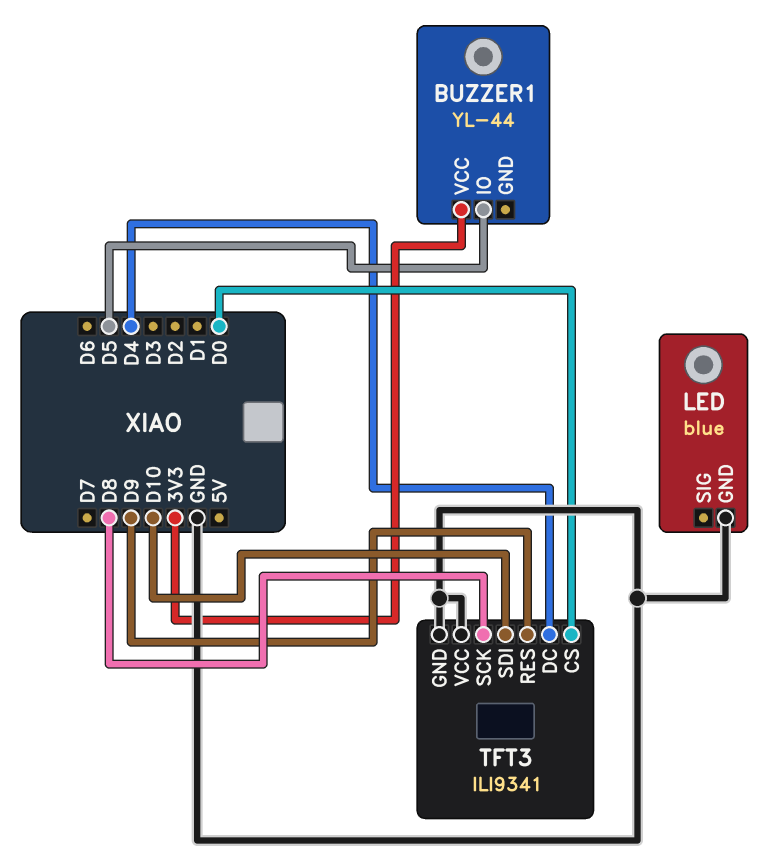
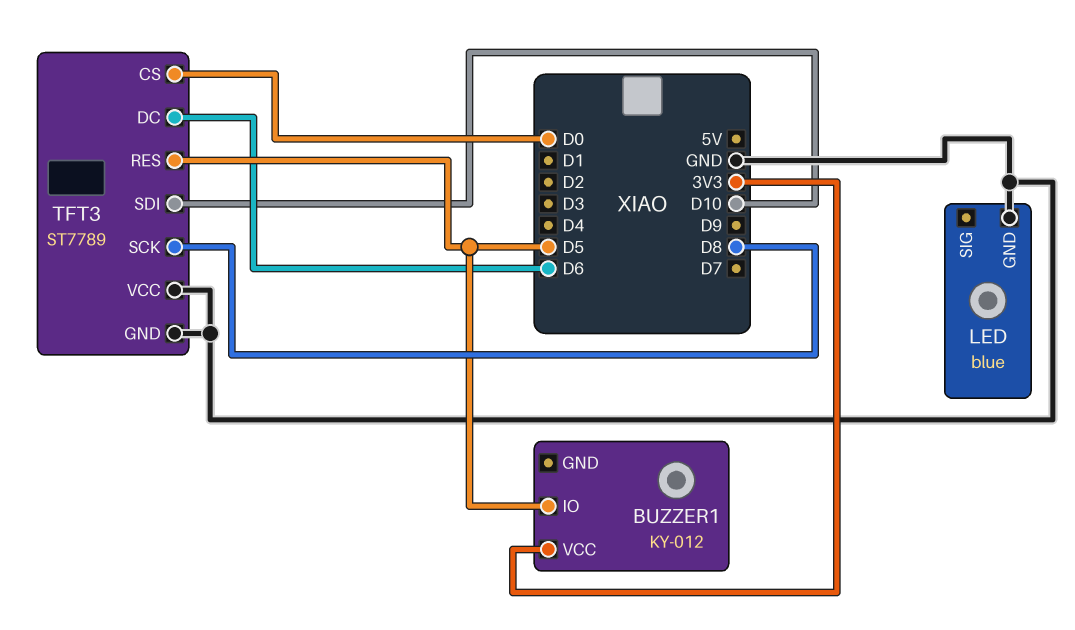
BUZZER1: YL-44 -> KY-012
TFT3: ILI9341 -> ST7789
TFT3 pin DC: D4 -> D6
TFT3 pin RES: D9 -> D5

